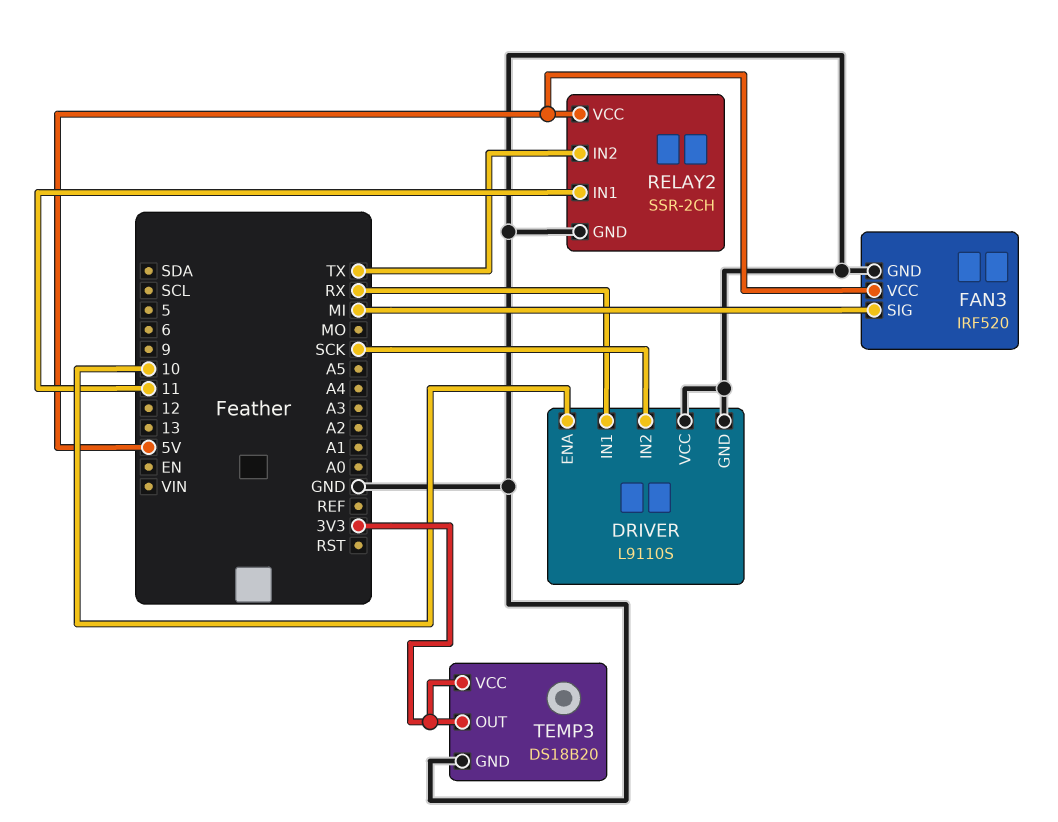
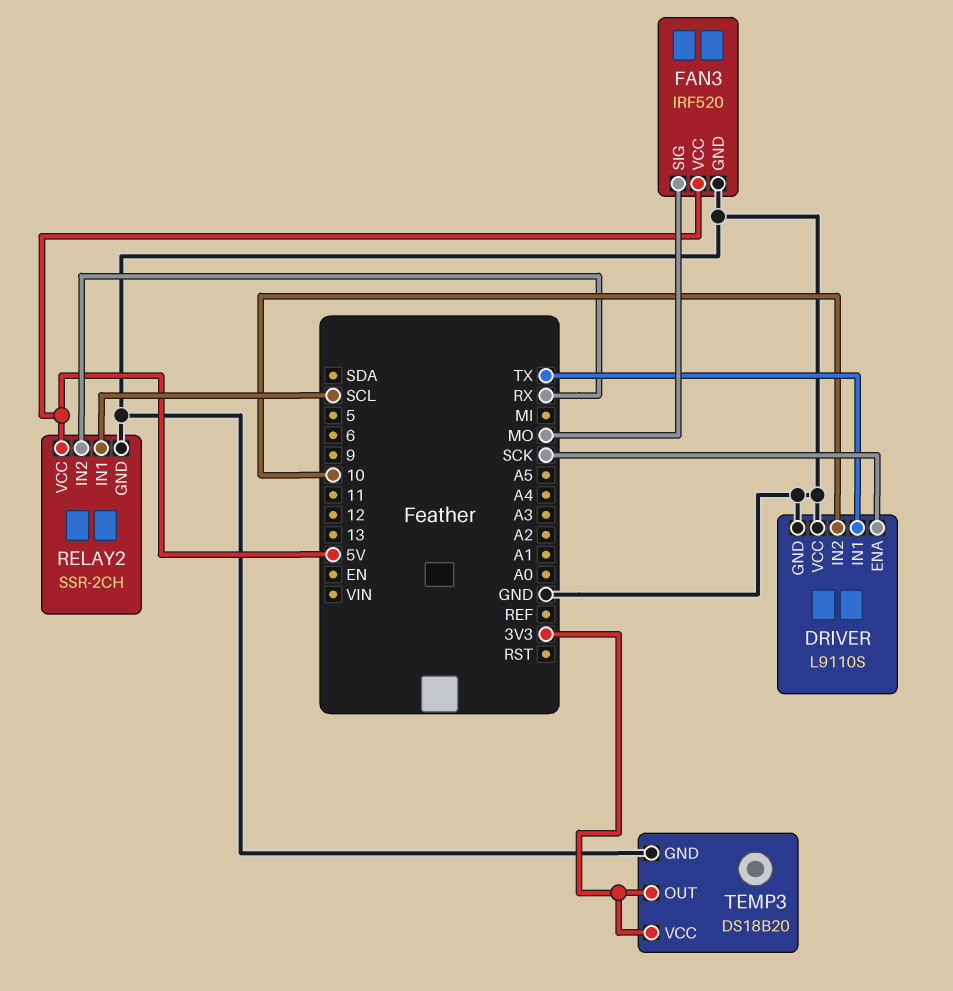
DRIVER pin ENA: 10 -> SCK
DRIVER pin IN1: RX -> TX
DRIVER pin IN2: SCK -> 10
FAN3 pin SIG: MI -> MO
RELAY2 pin IN1: 11 -> SCL
RELAY2 pin IN2: TX -> RX

